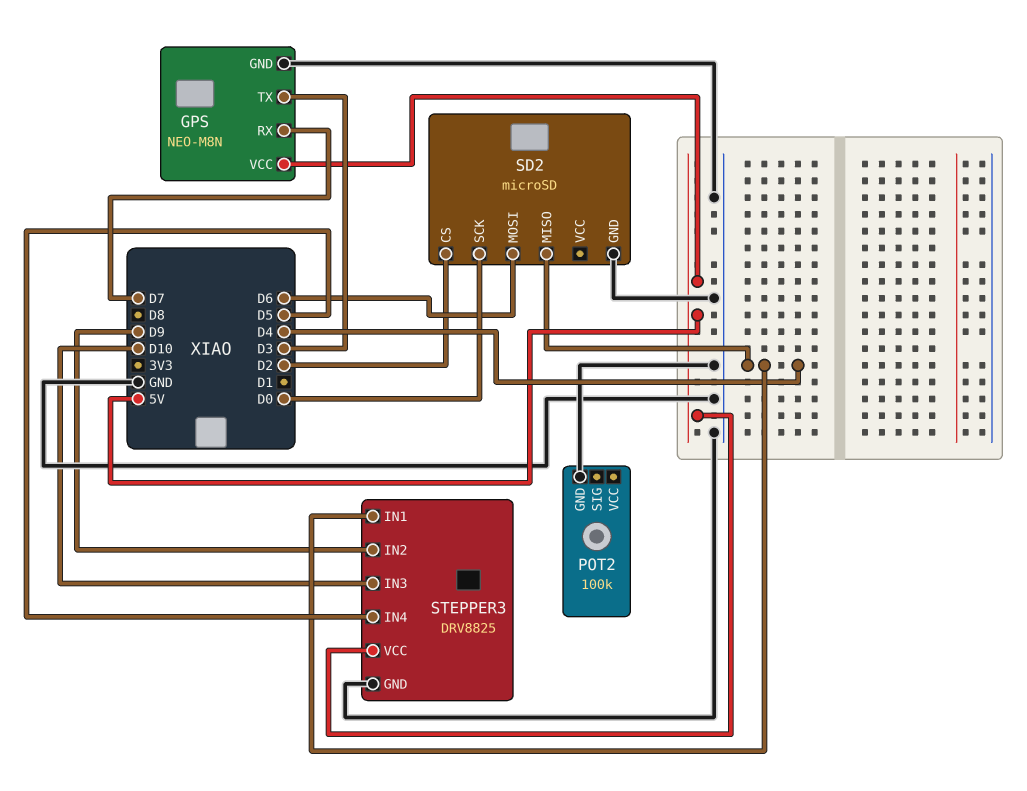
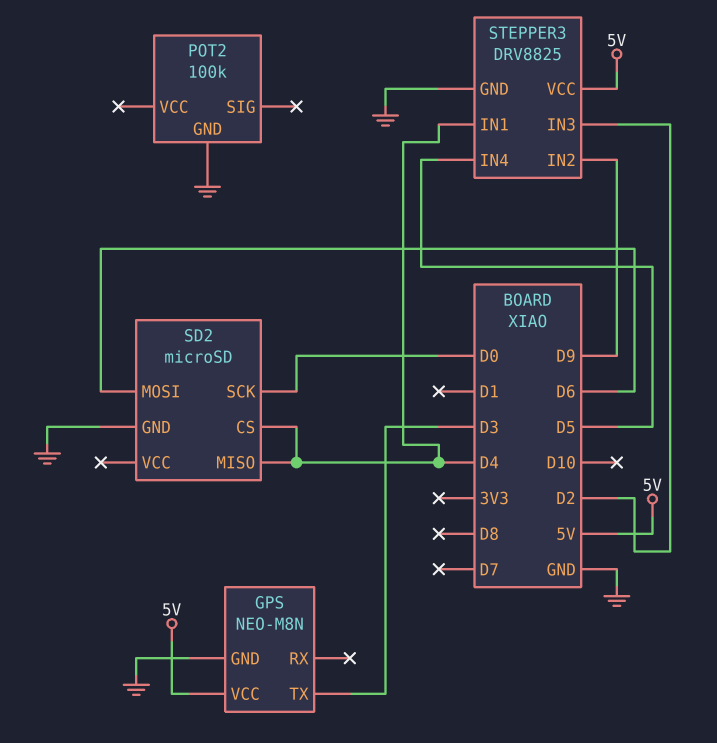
GPS pin RX: D7 -> none
SD2 pin CS: D2 -> D4
STEPPER3 pin IN3: D10 -> D2

